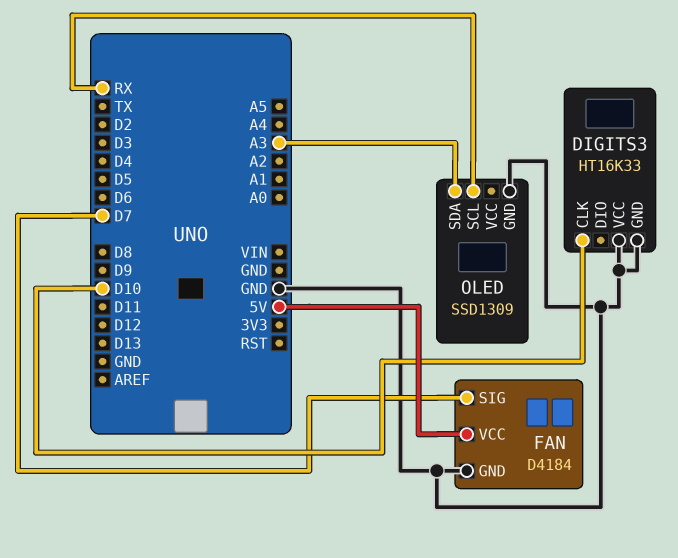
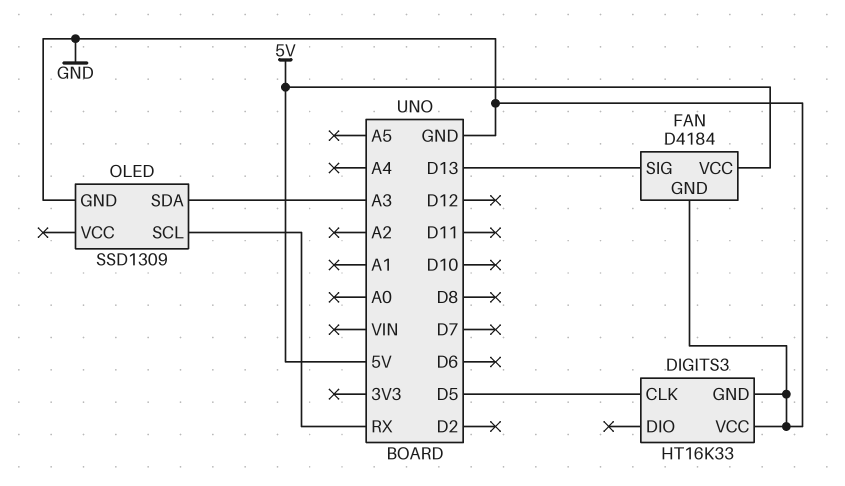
DIGITS3 pin CLK: D10 -> D5
FAN pin SIG: D7 -> D13

